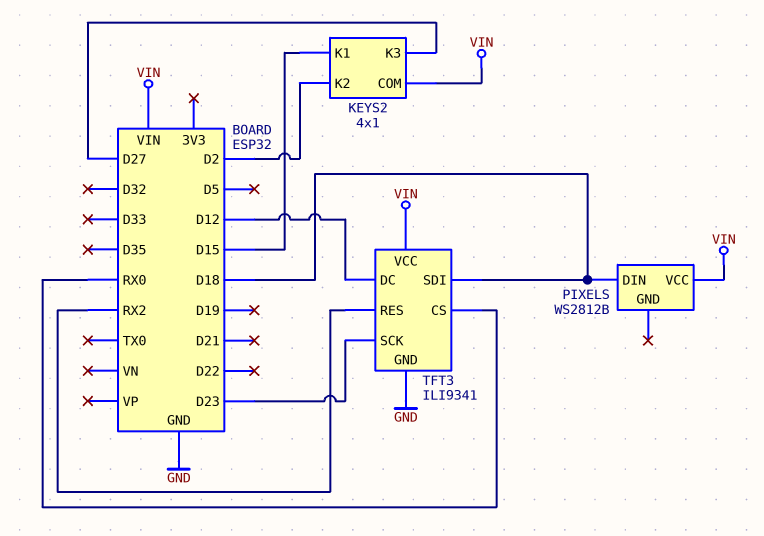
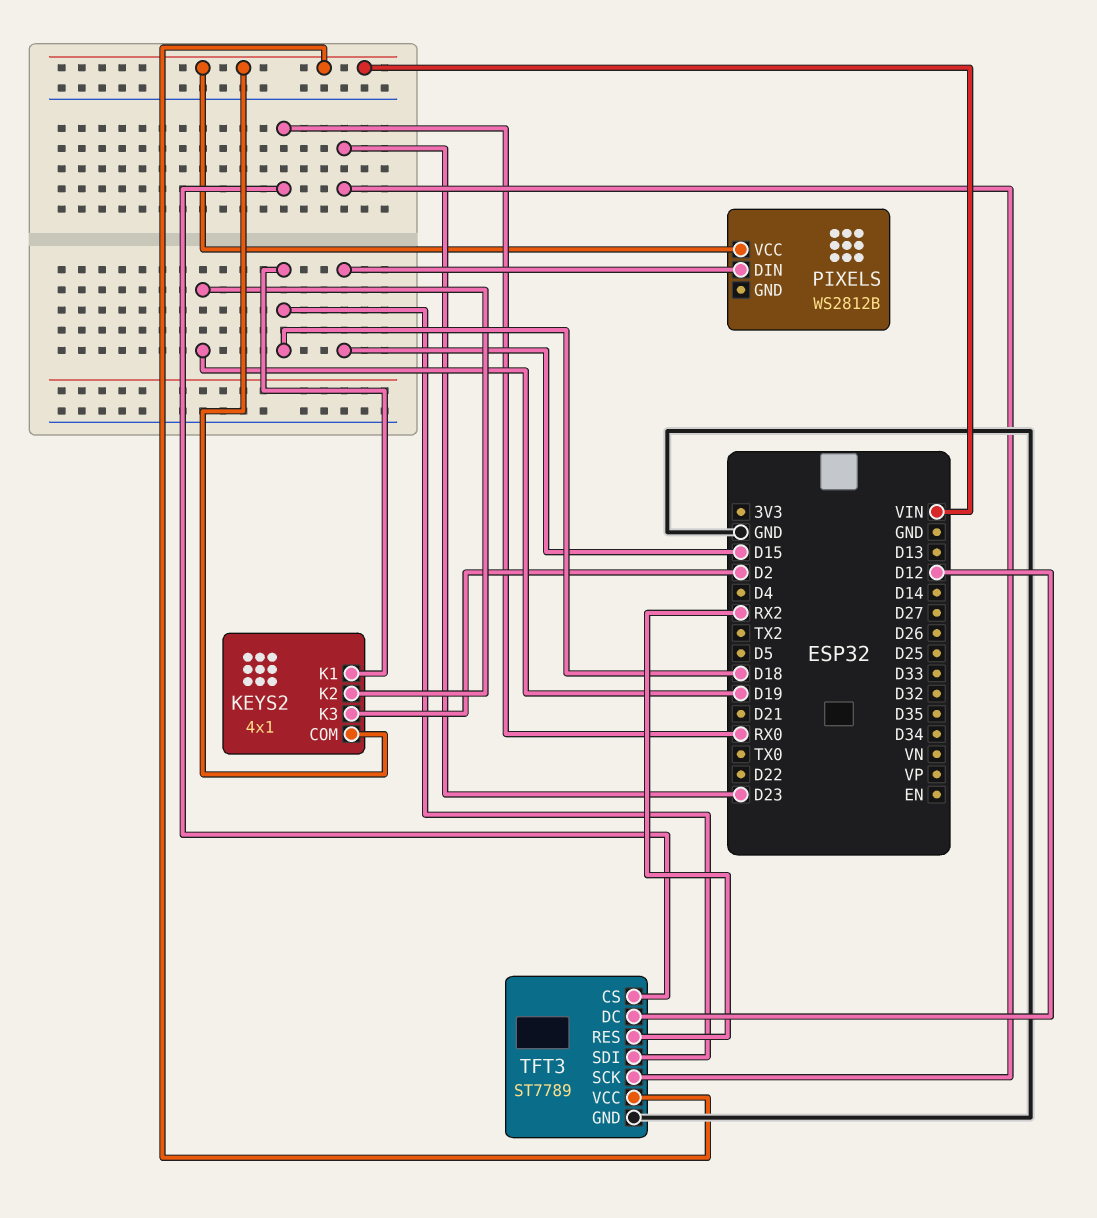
KEYS2 pin K1: D15 -> D18
KEYS2 pin K2: D2 -> D19
KEYS2 pin K3: D27 -> D2
PIXELS pin DIN: D18 -> D15
TFT3: ILI9341 -> ST7789

